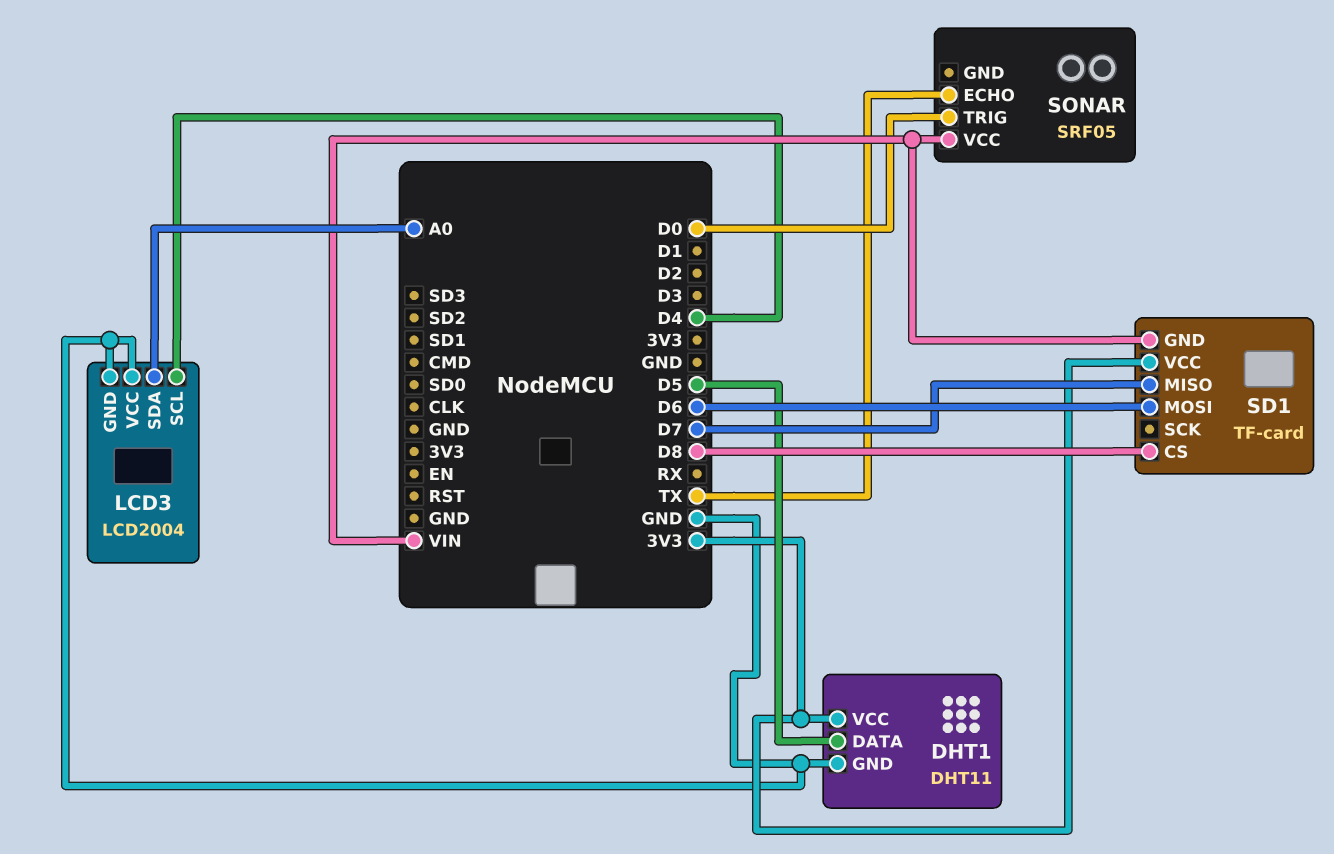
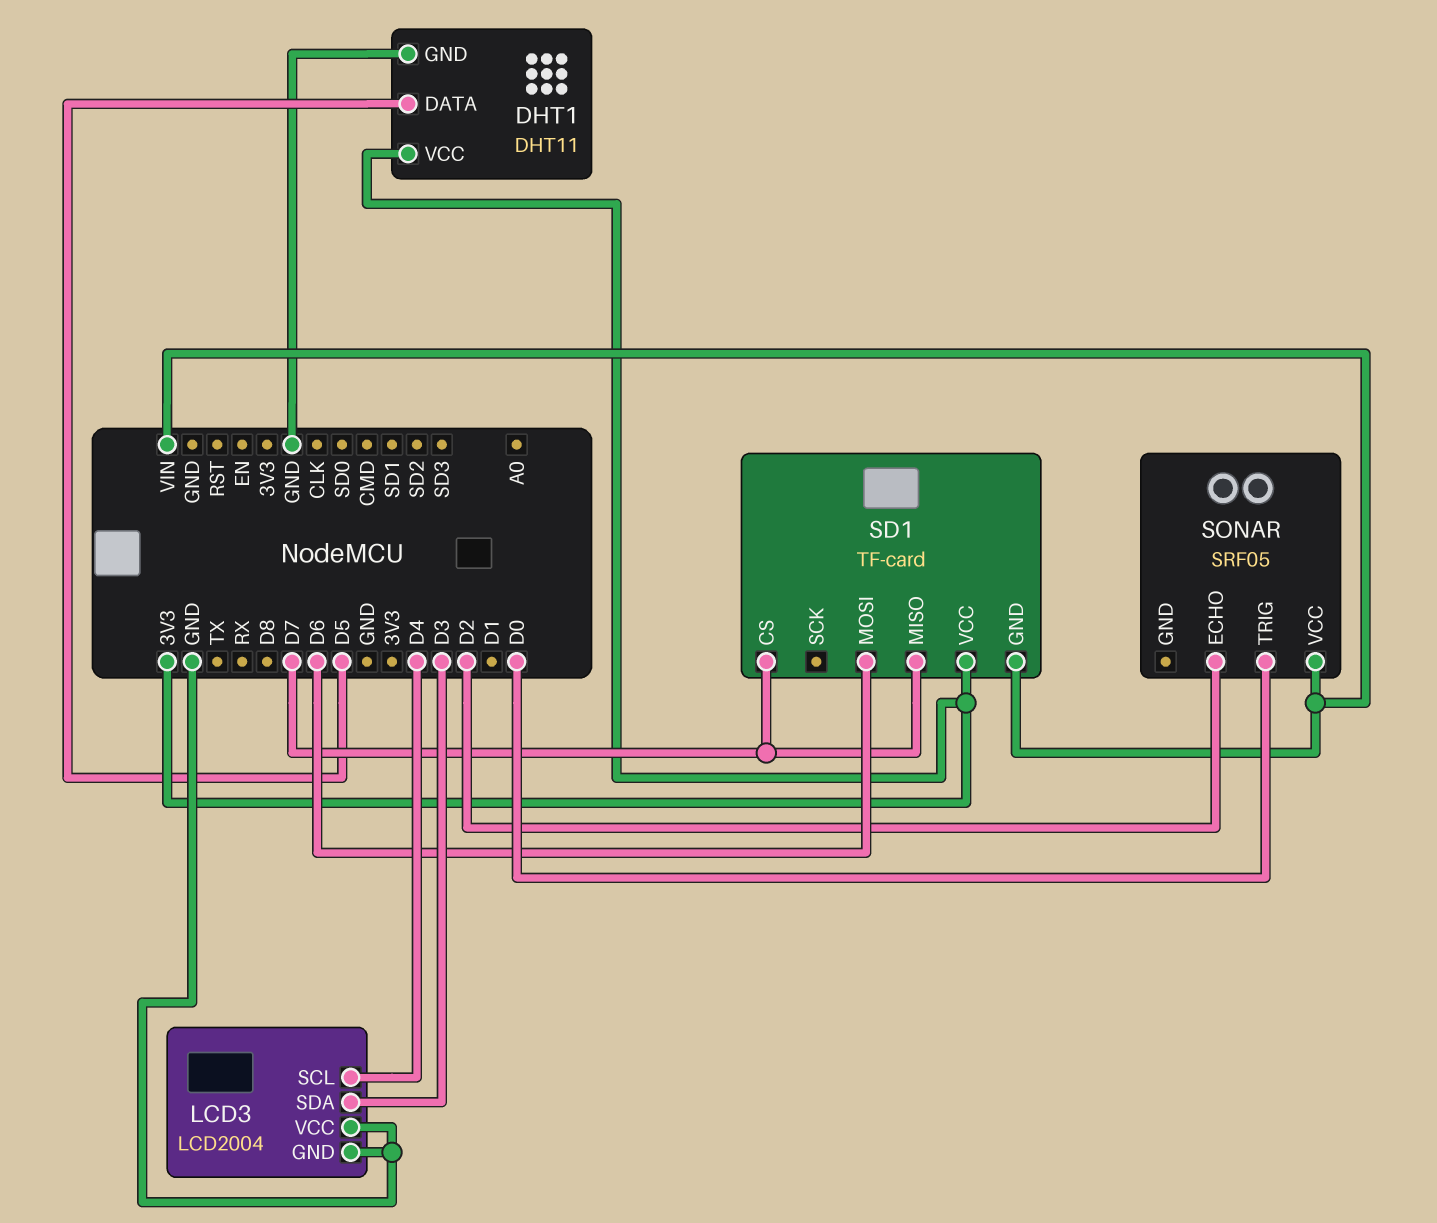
LCD3 pin SDA: A0 -> D3
SD1 pin CS: D8 -> D7
SONAR pin ECHO: TX -> D2

